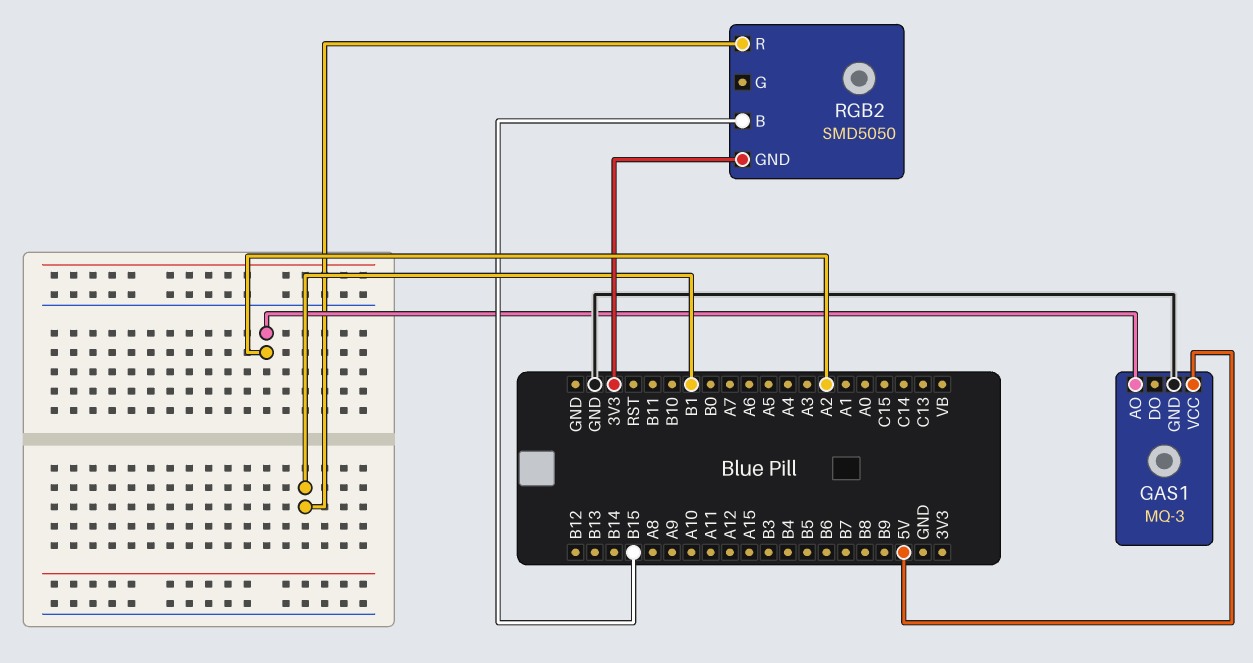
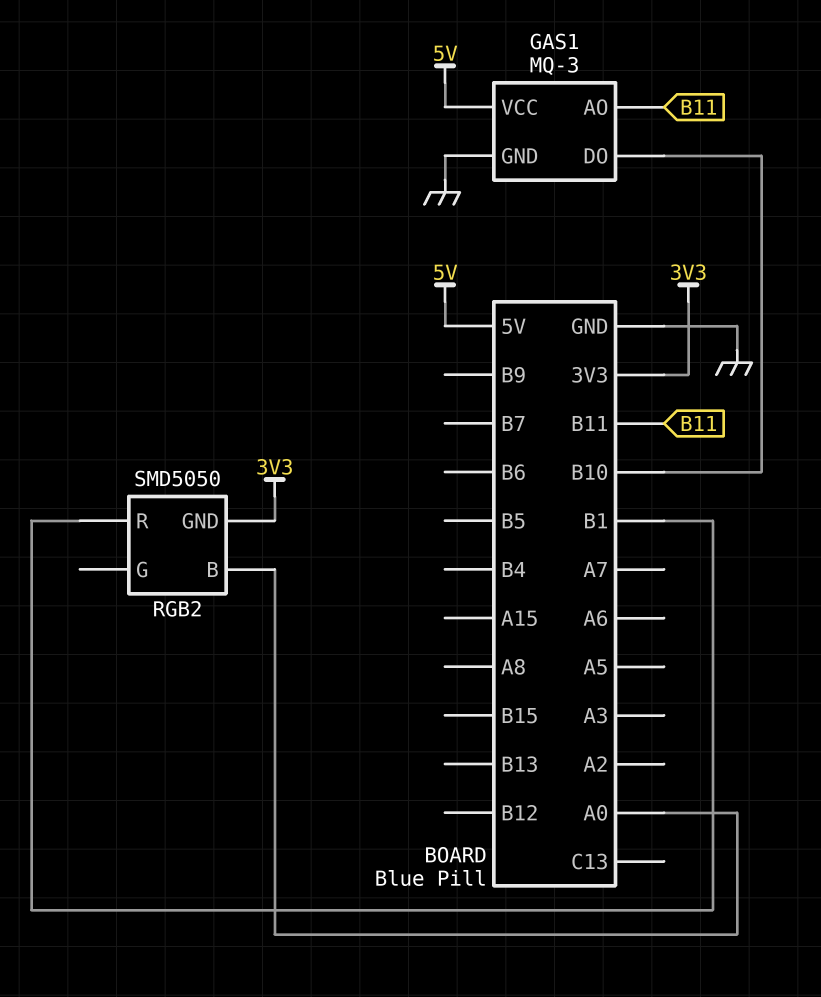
GAS1 pin AO: A2 -> B11
GAS1 pin DO: none -> B10
RGB2 pin B: B15 -> A0

